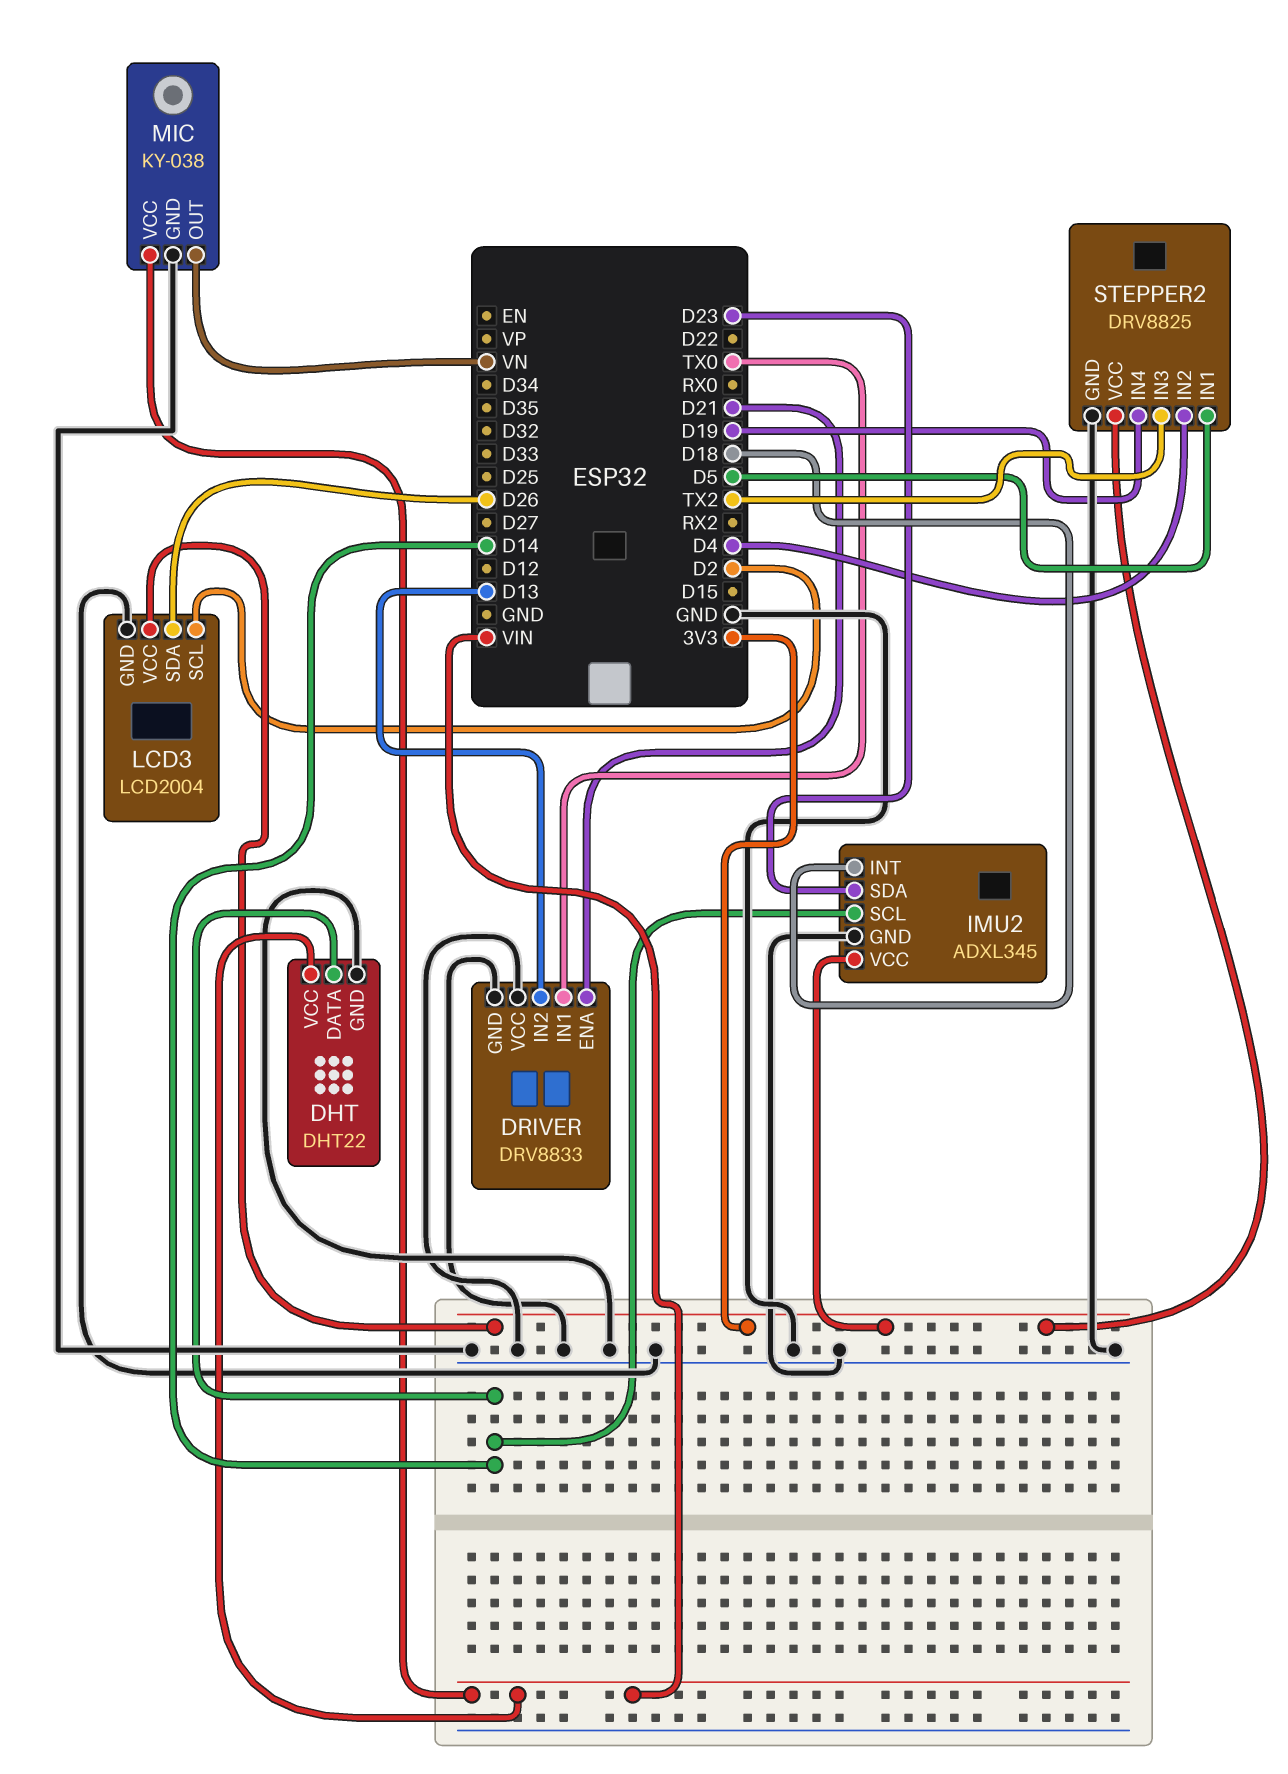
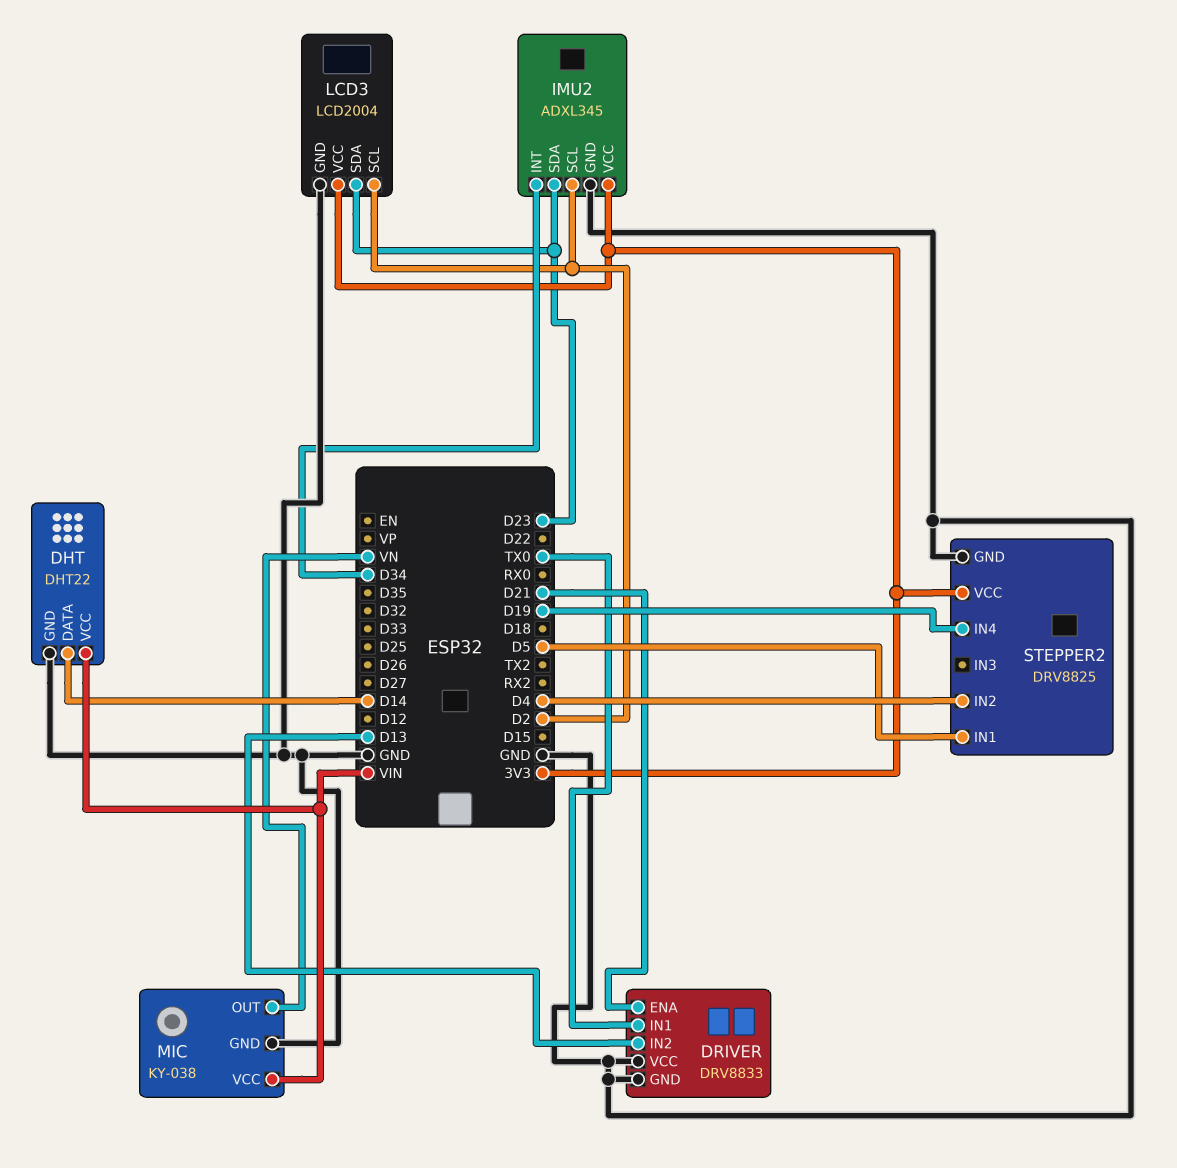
IMU2 pin INT: D18 -> D34
IMU2 pin SCL: D14 -> D2
LCD3 pin SDA: D26 -> D23
STEPPER2 pin IN3: TX2 -> none

